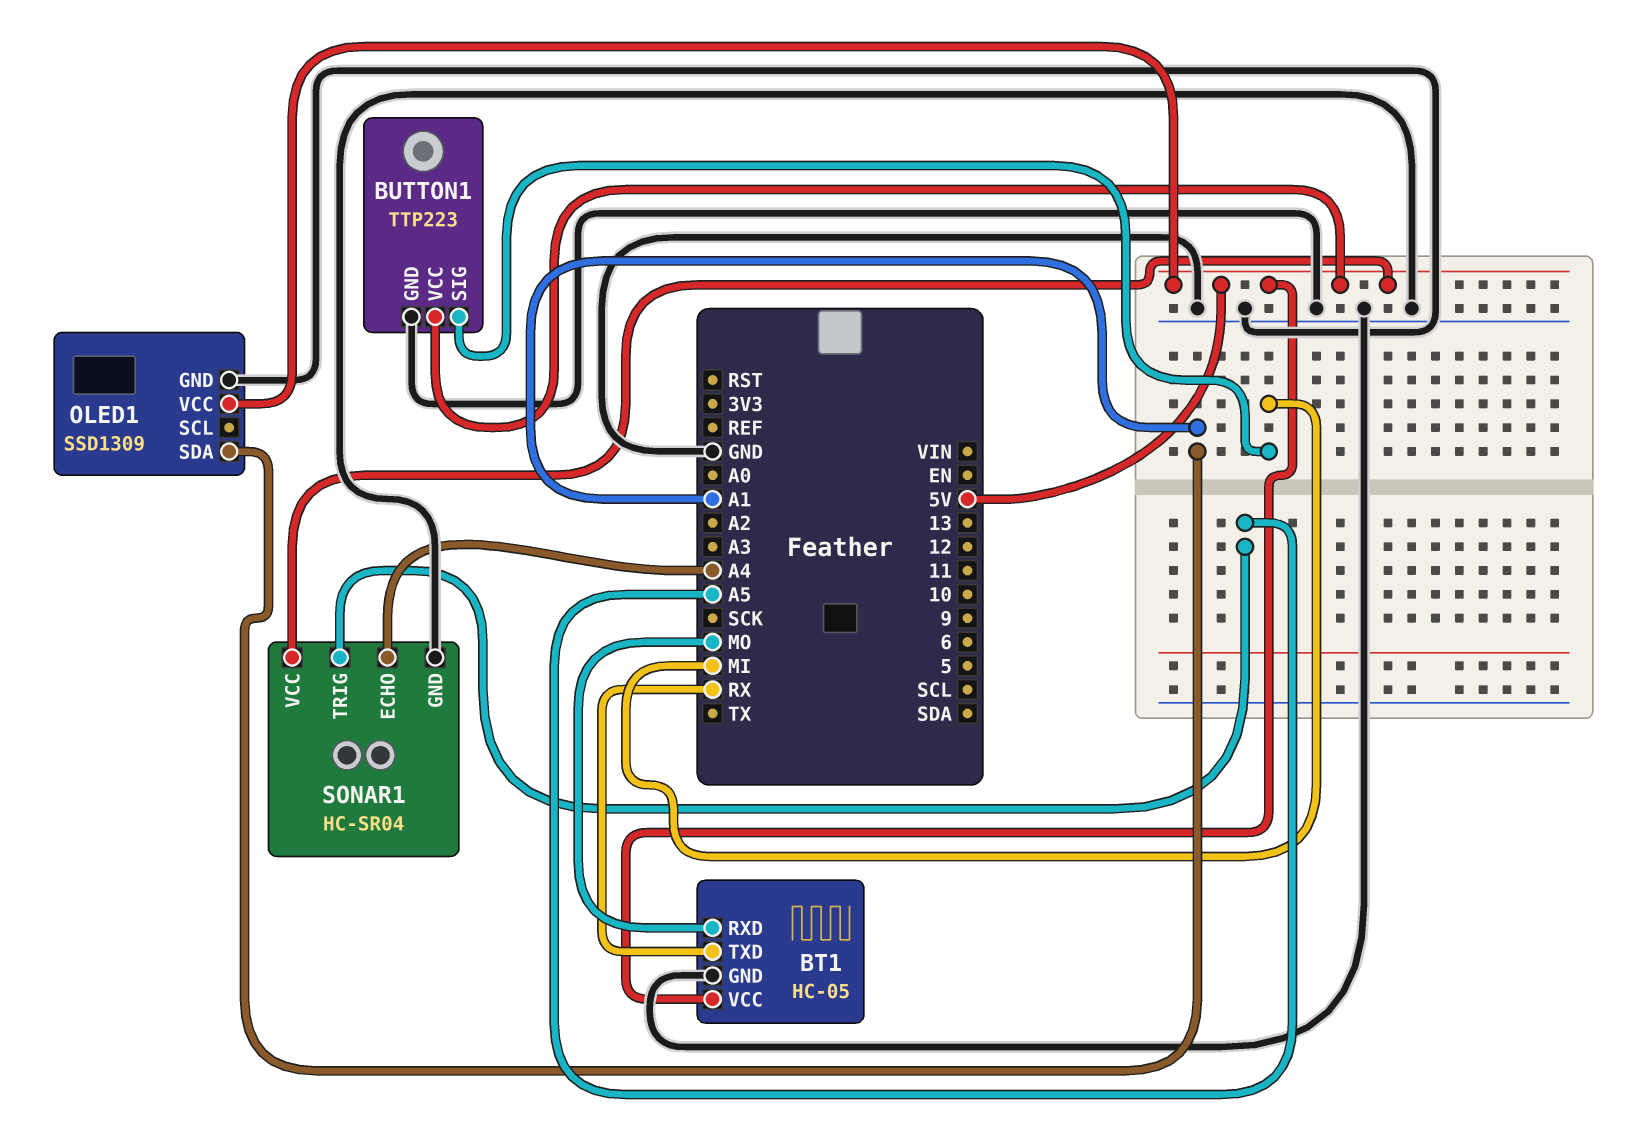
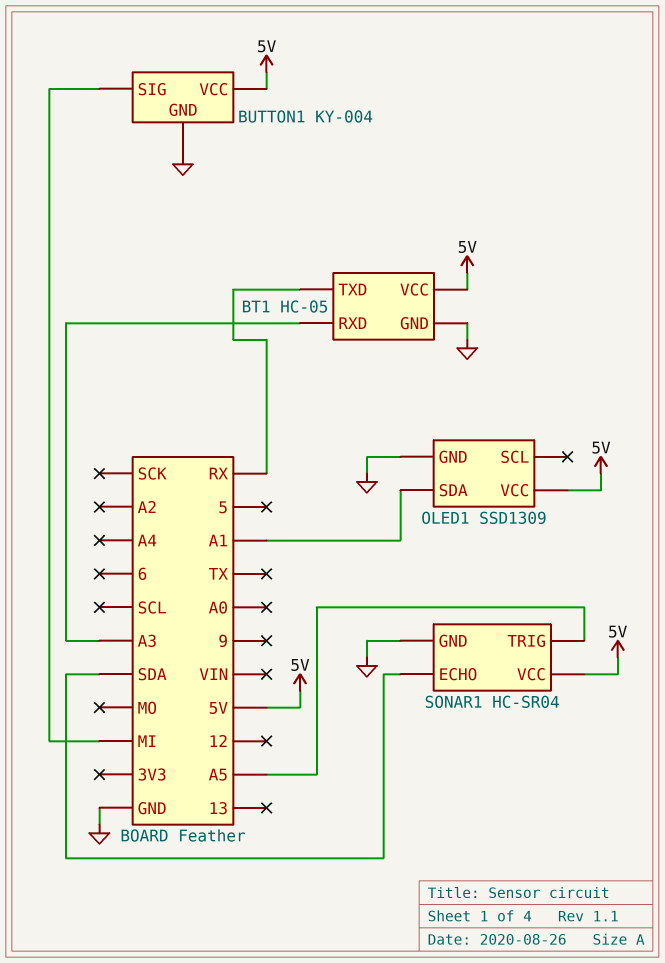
BT1 pin RXD: MO -> A3
BUTTON1: TTP223 -> KY-004
SONAR1 pin ECHO: A4 -> SDA

